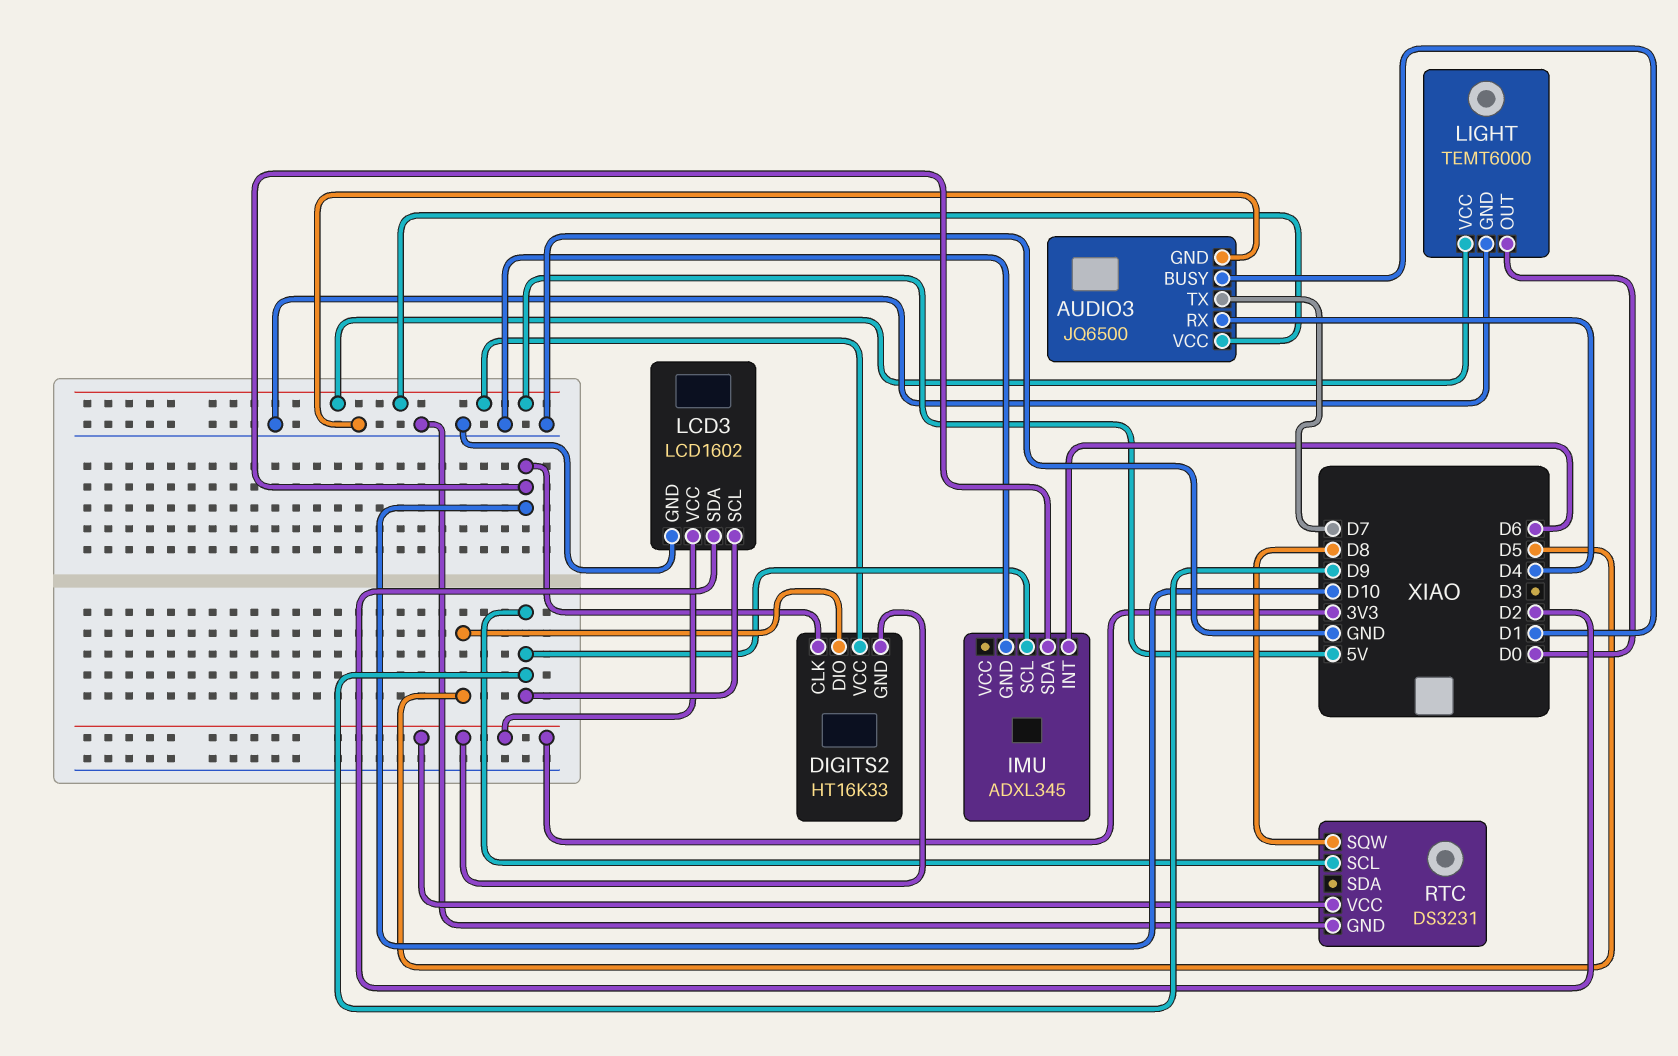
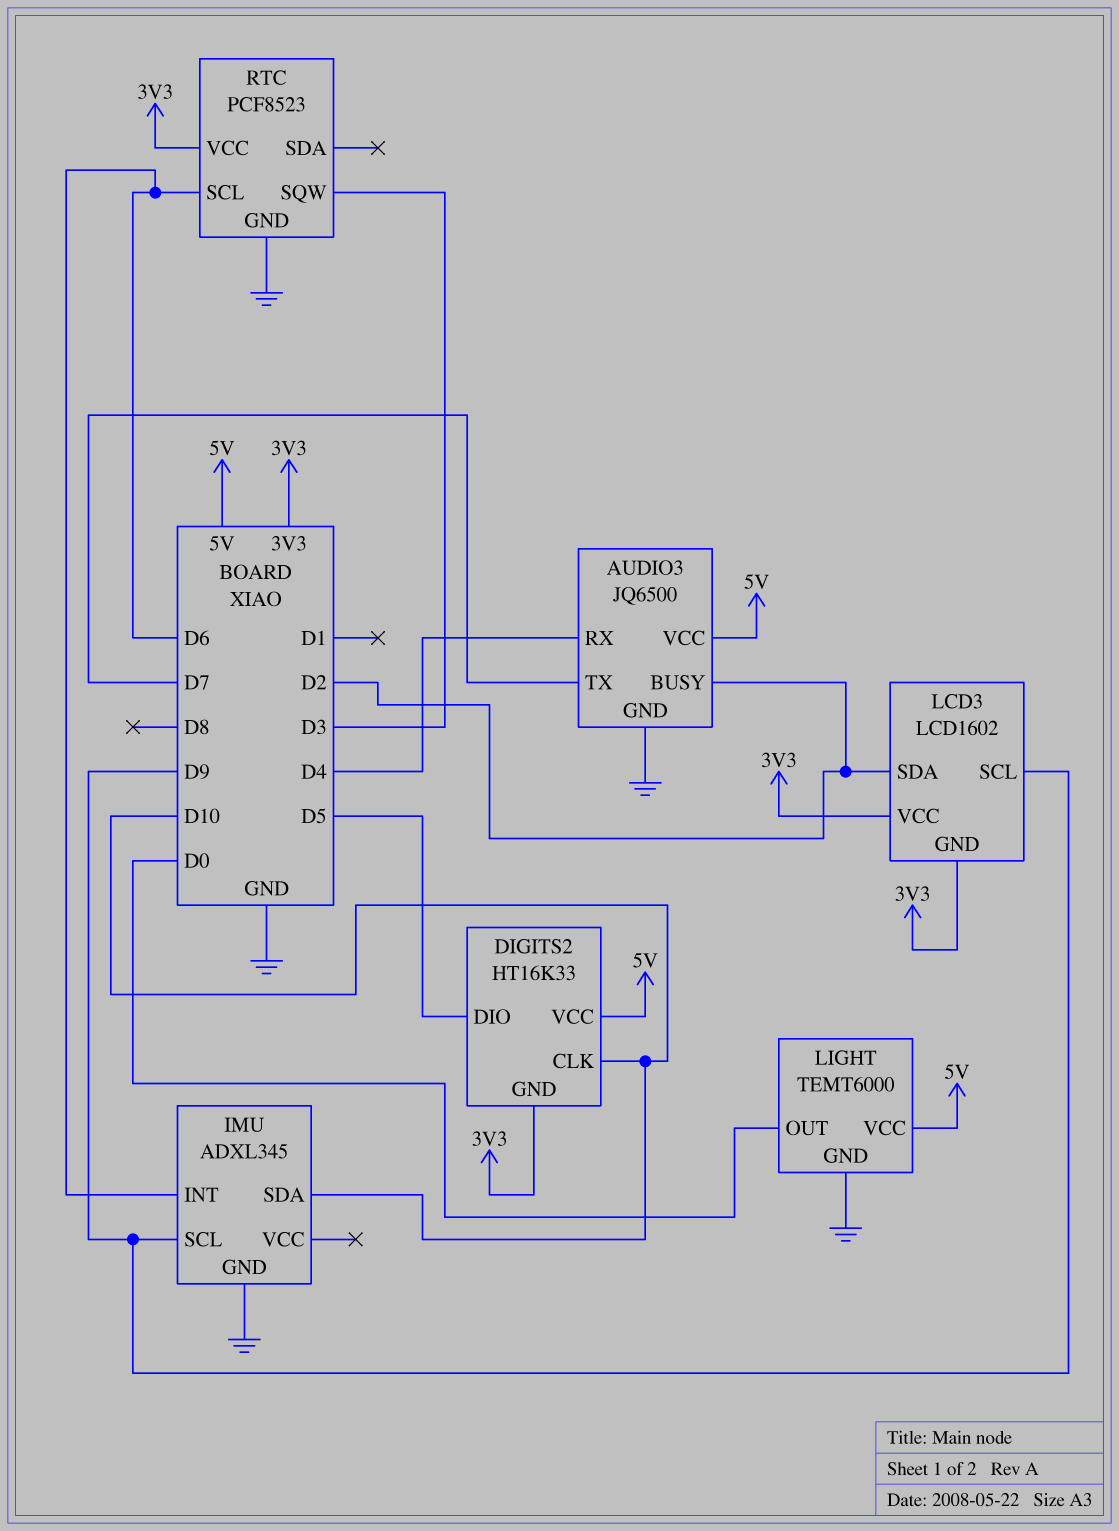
AUDIO3 pin BUSY: D1 -> D2
LCD3 pin GND: GND -> 3V3
RTC: DS3231 -> PCF8523
RTC pin SCL: D9 -> D6
RTC pin SQW: D8 -> D3

